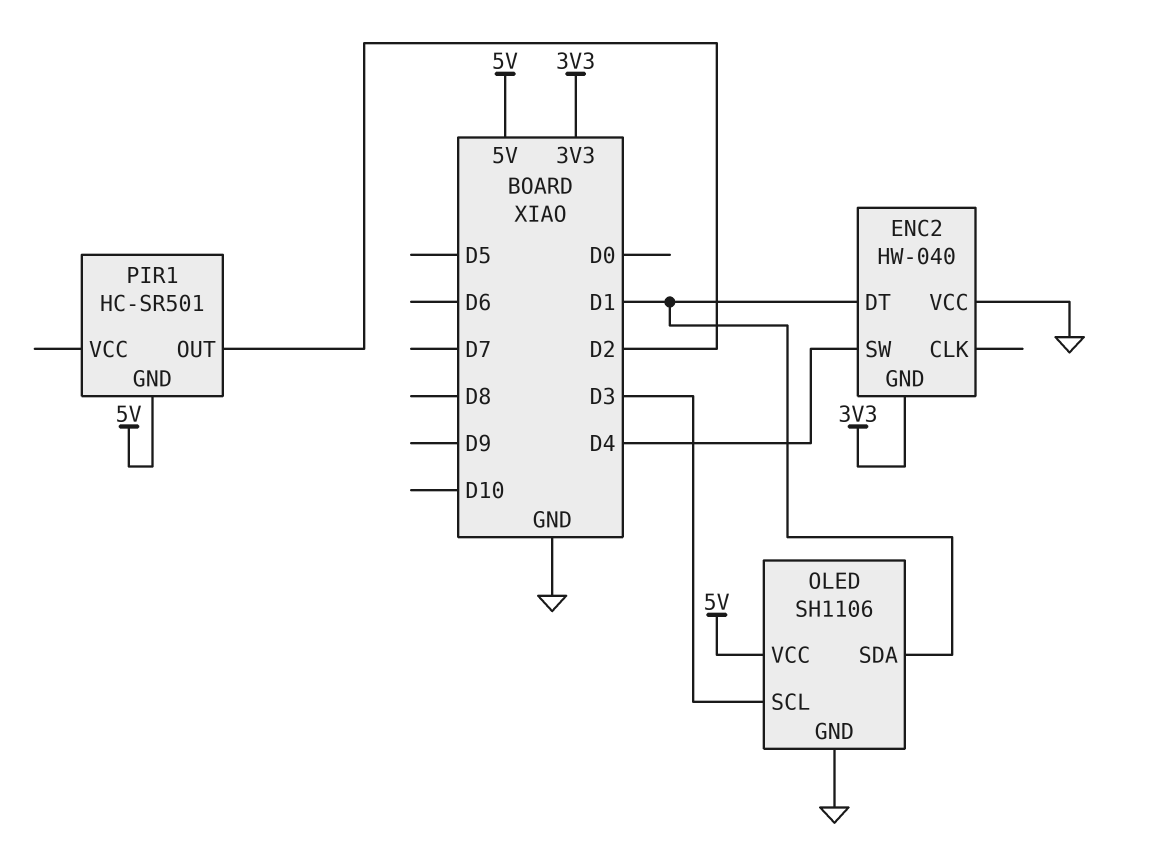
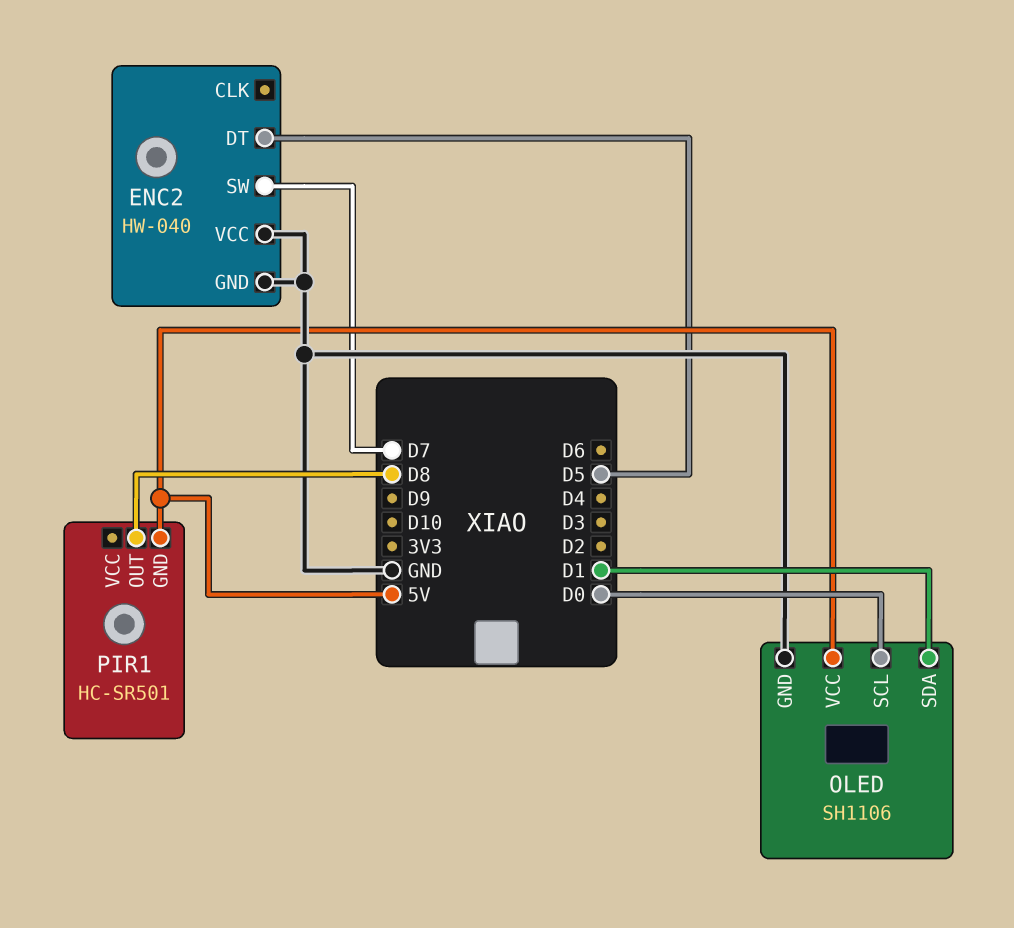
ENC2 pin DT: D1 -> D5
ENC2 pin GND: 3V3 -> GND
ENC2 pin SW: D4 -> D7
OLED pin SCL: D3 -> D0
PIR1 pin OUT: D2 -> D8

